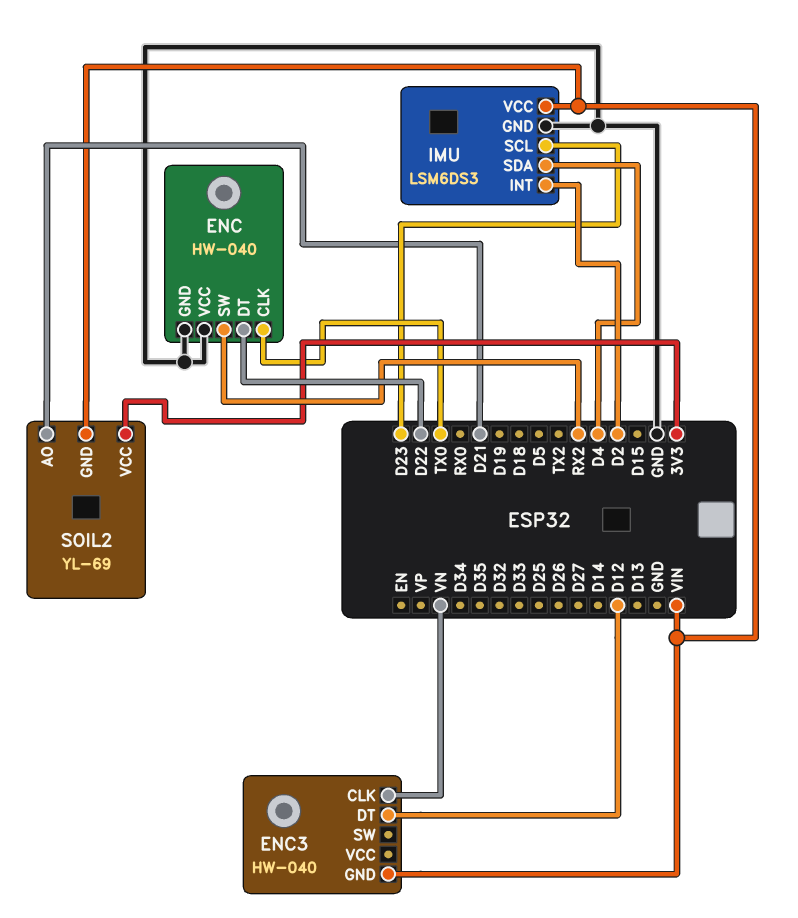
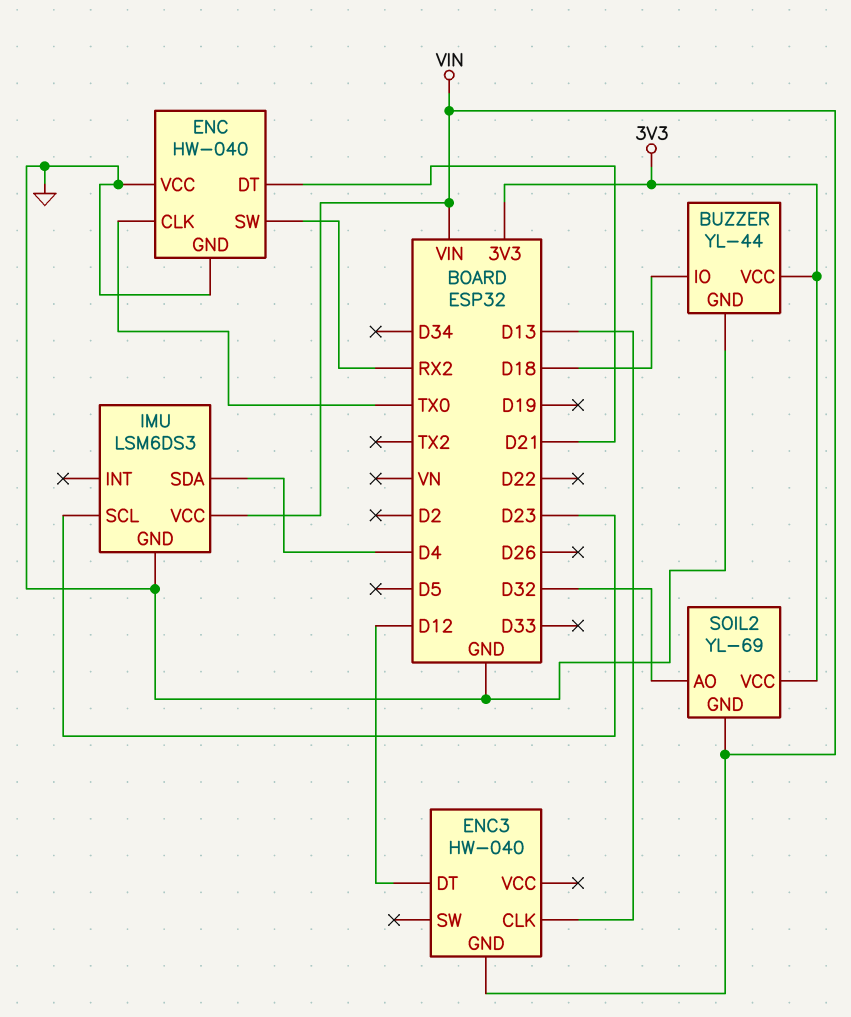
BUZZER: none -> YL-44
BUZZER pin GND: none -> GND
BUZZER pin IO: none -> D18
BUZZER pin VCC: none -> 3V3
ENC pin DT: D22 -> D21
ENC3 pin CLK: VN -> D13
IMU pin INT: D2 -> none
SOIL2 pin AO: D21 -> D32

